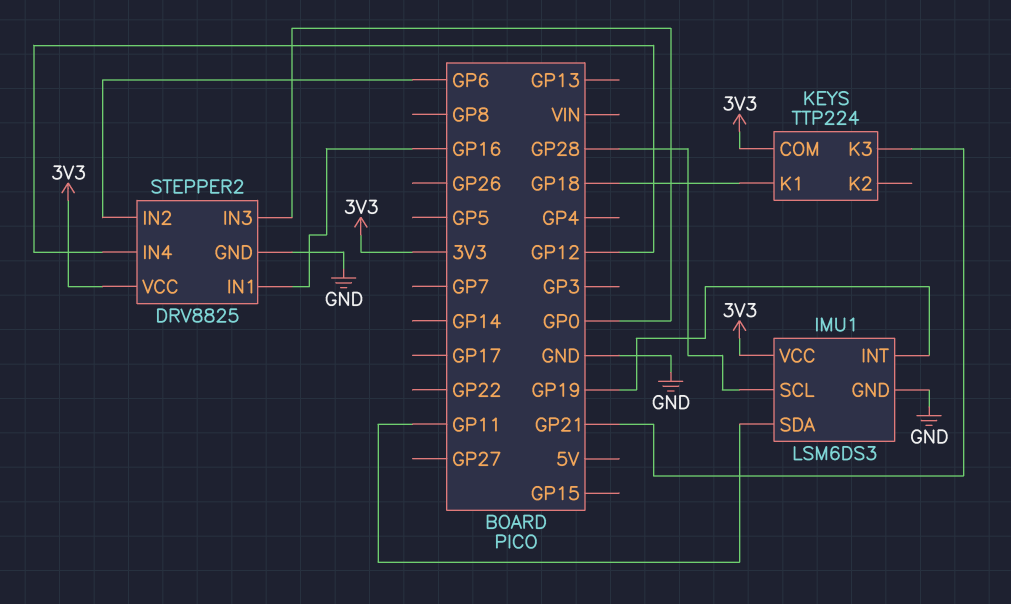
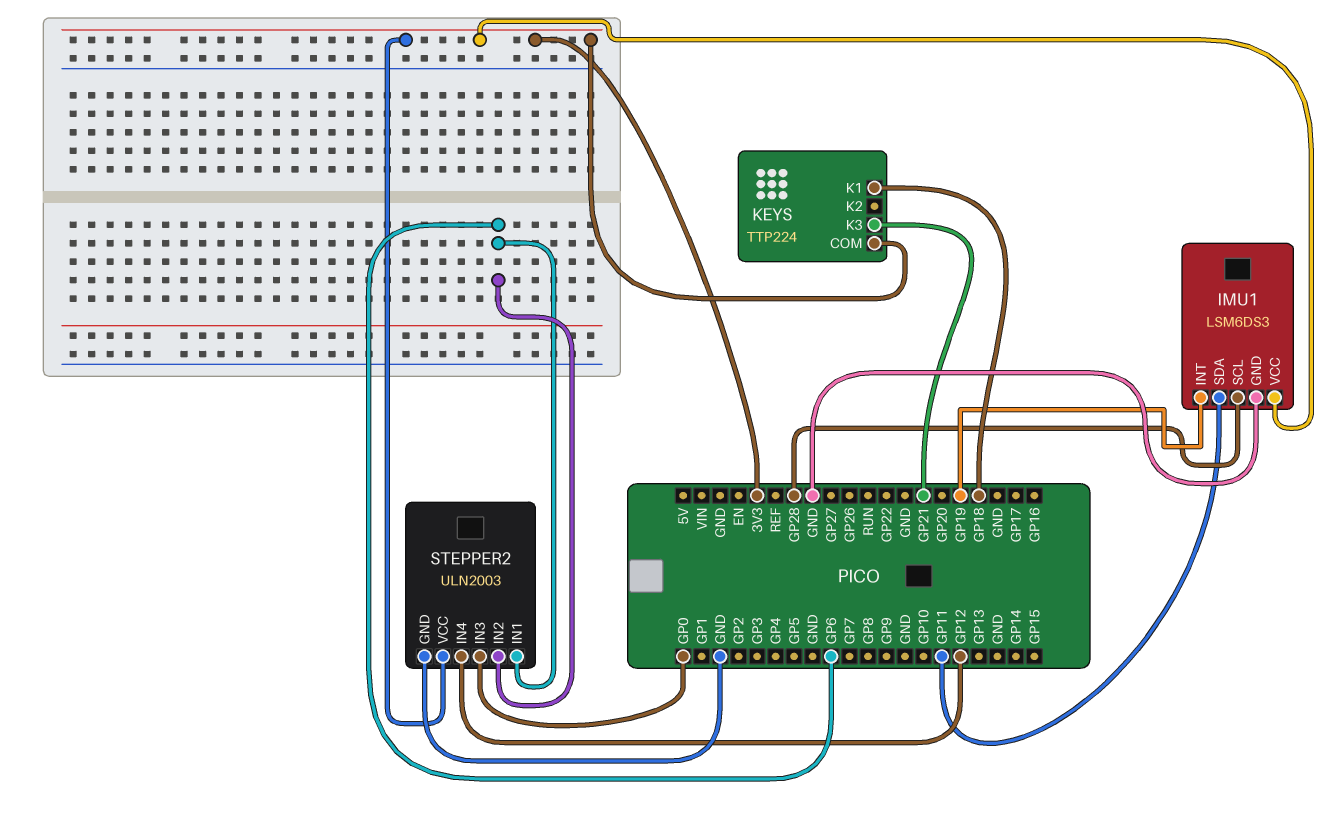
STEPPER2: DRV8825 -> ULN2003
STEPPER2 pin IN1: GP16 -> GP6

